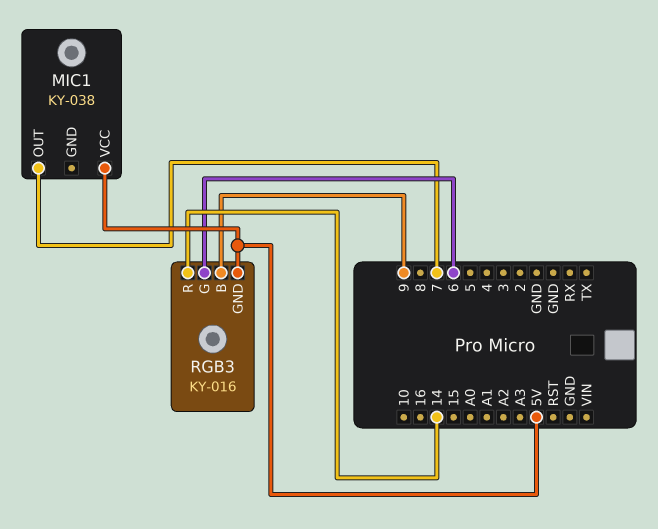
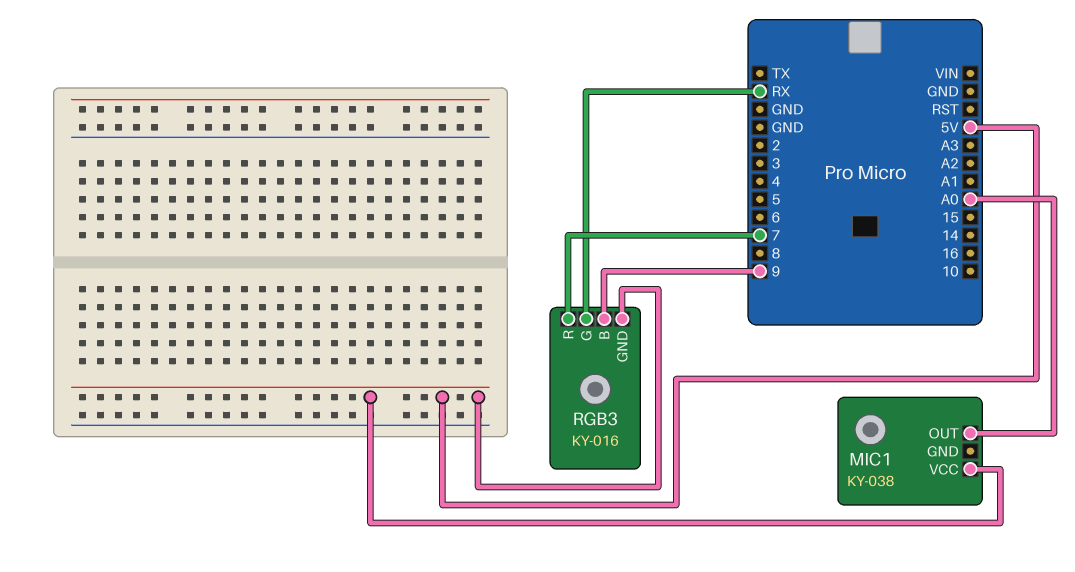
MIC1 pin OUT: 7 -> A0
RGB3 pin G: 6 -> RX
RGB3 pin R: 14 -> 7

